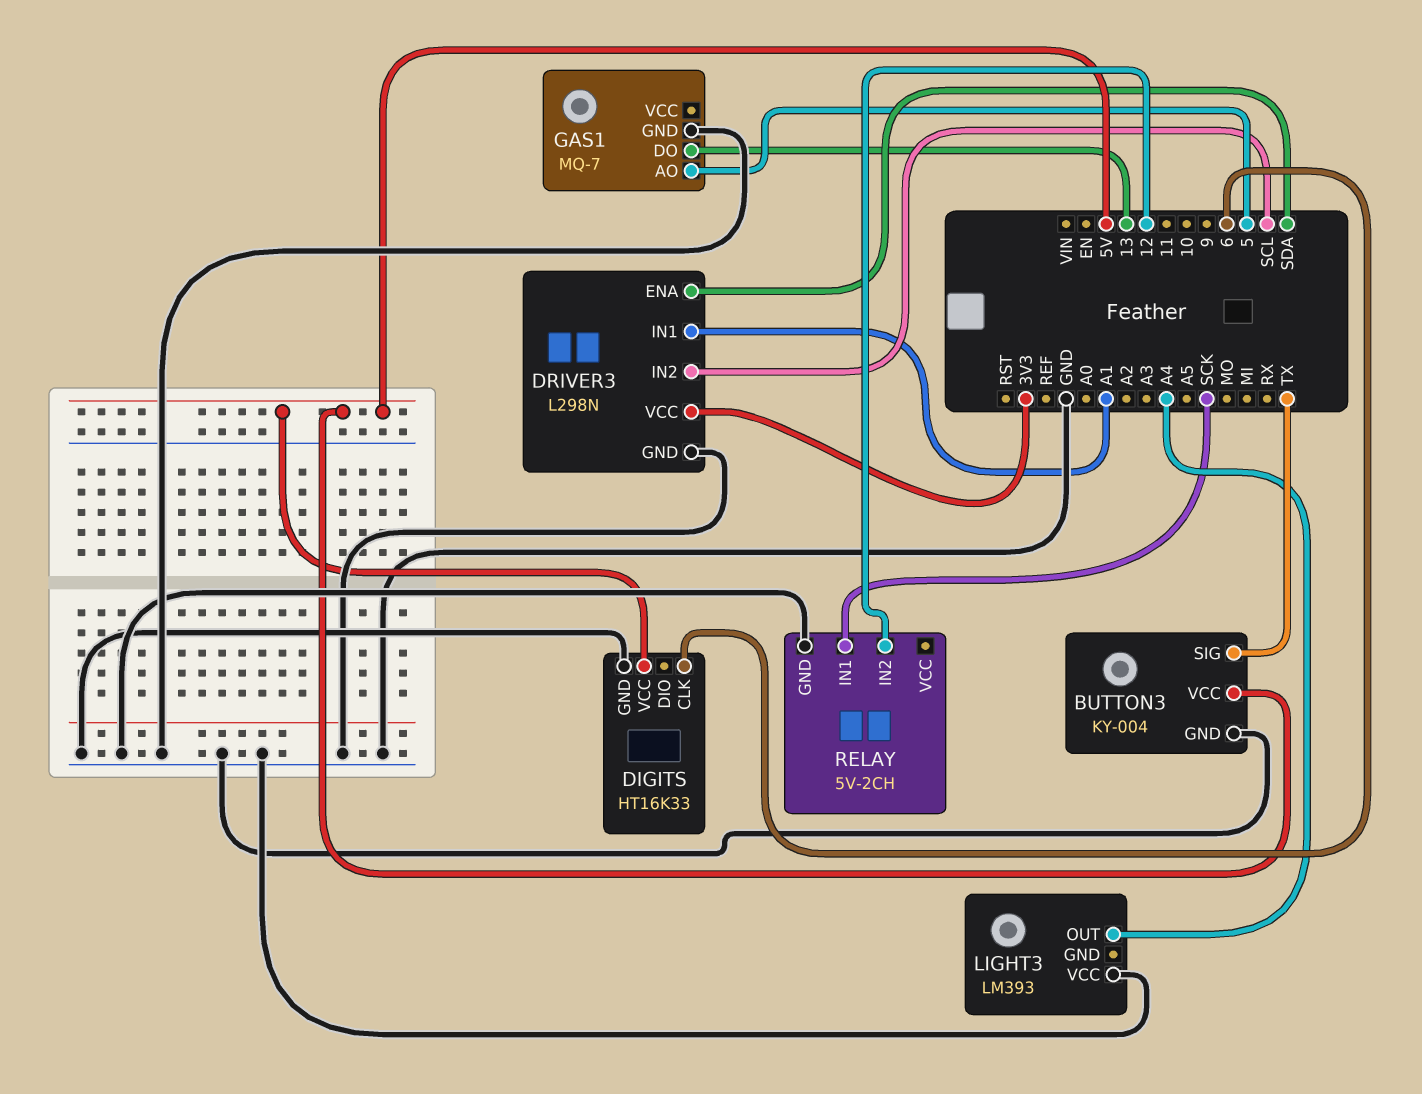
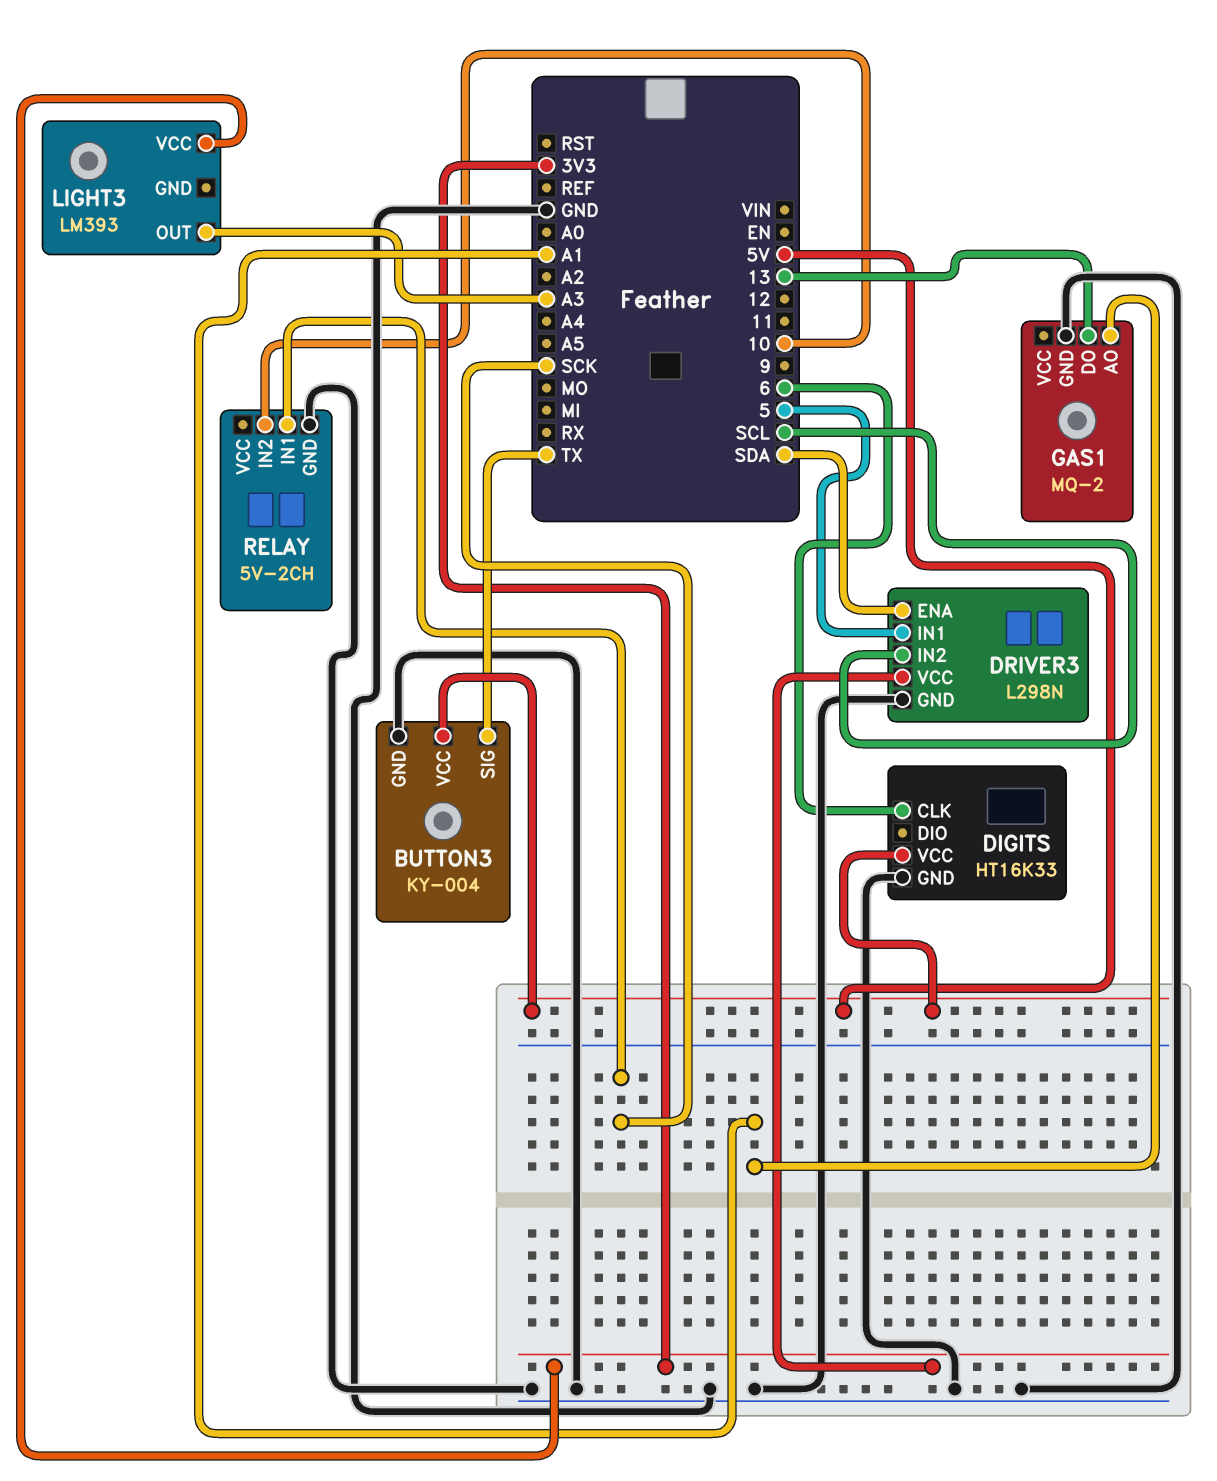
DRIVER3 pin IN1: A1 -> 5
GAS1: MQ-7 -> MQ-2
GAS1 pin AO: 5 -> A1
LIGHT3 pin OUT: A4 -> A3
LIGHT3 pin VCC: GND -> 3V3
RELAY pin IN2: 12 -> 10

